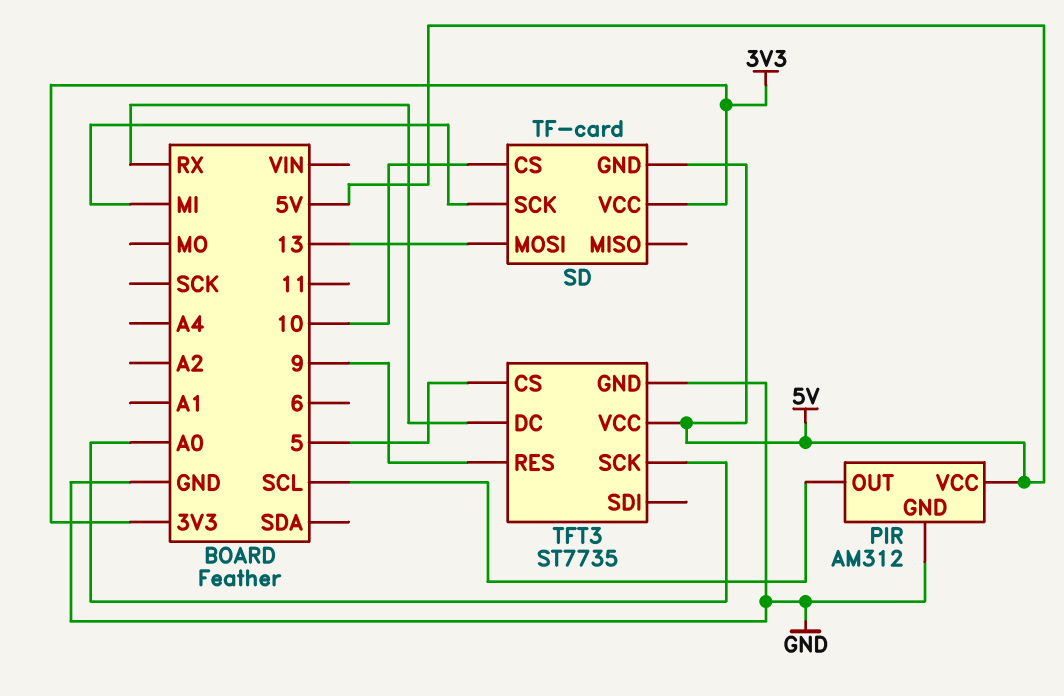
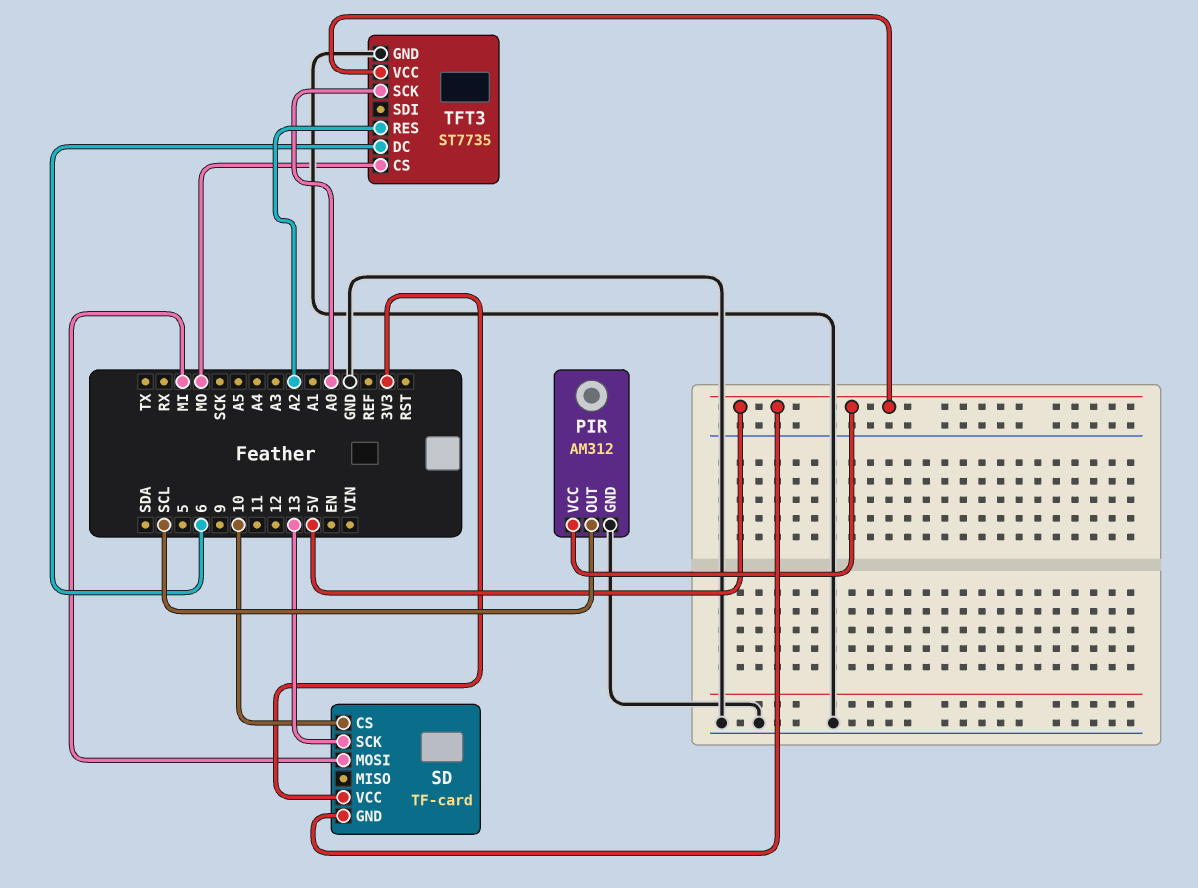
SD pin MOSI: 13 -> MI
SD pin SCK: MI -> 13
TFT3 pin CS: 5 -> MO
TFT3 pin DC: RX -> 6
TFT3 pin RES: 9 -> A2

